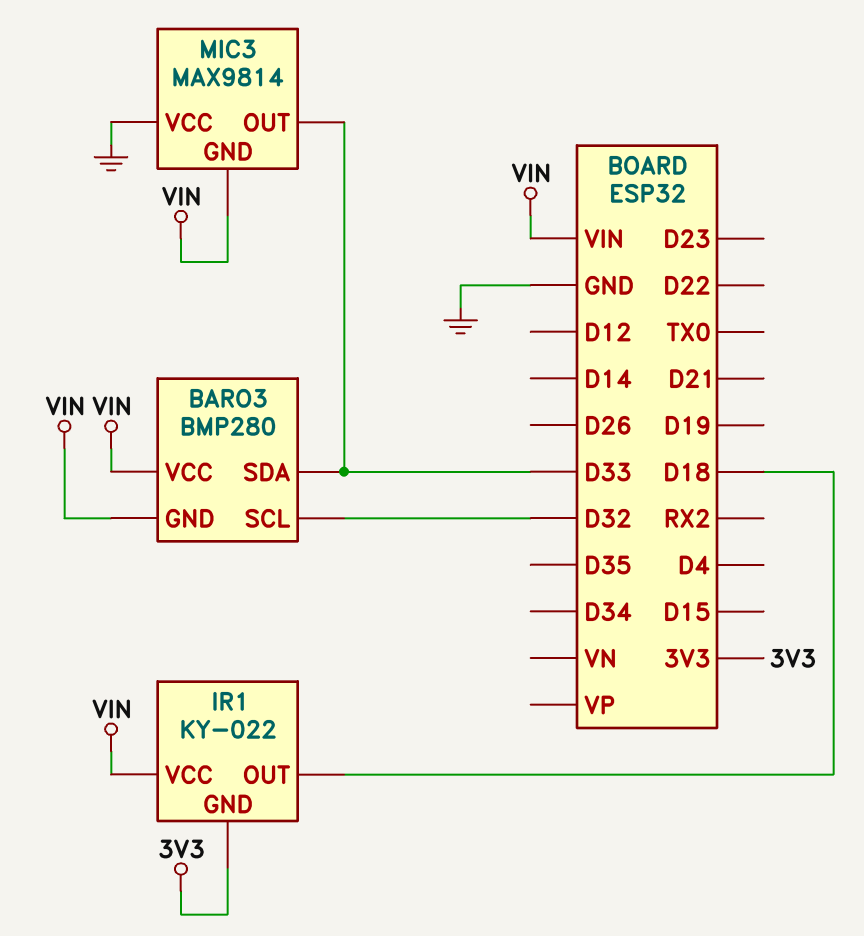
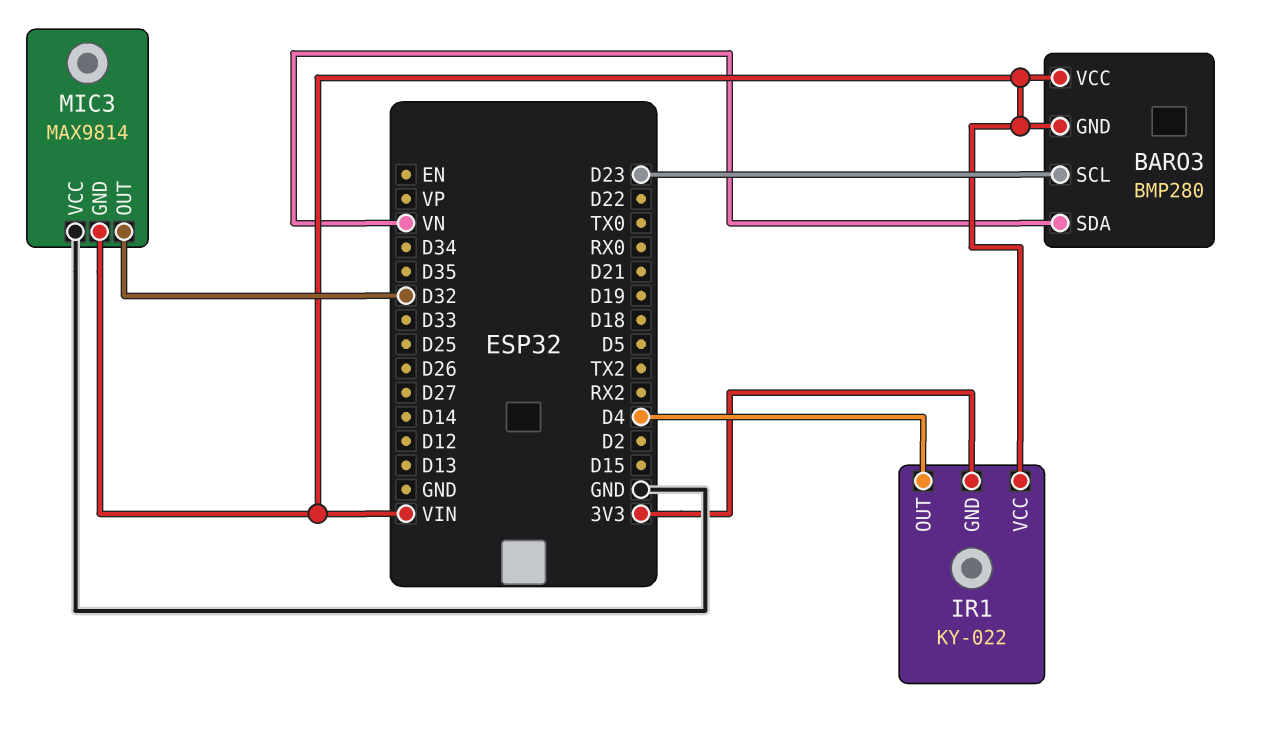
BARO3 pin SCL: D32 -> D23
BARO3 pin SDA: D33 -> VN
IR1 pin OUT: D18 -> D4
MIC3 pin OUT: D33 -> D32

